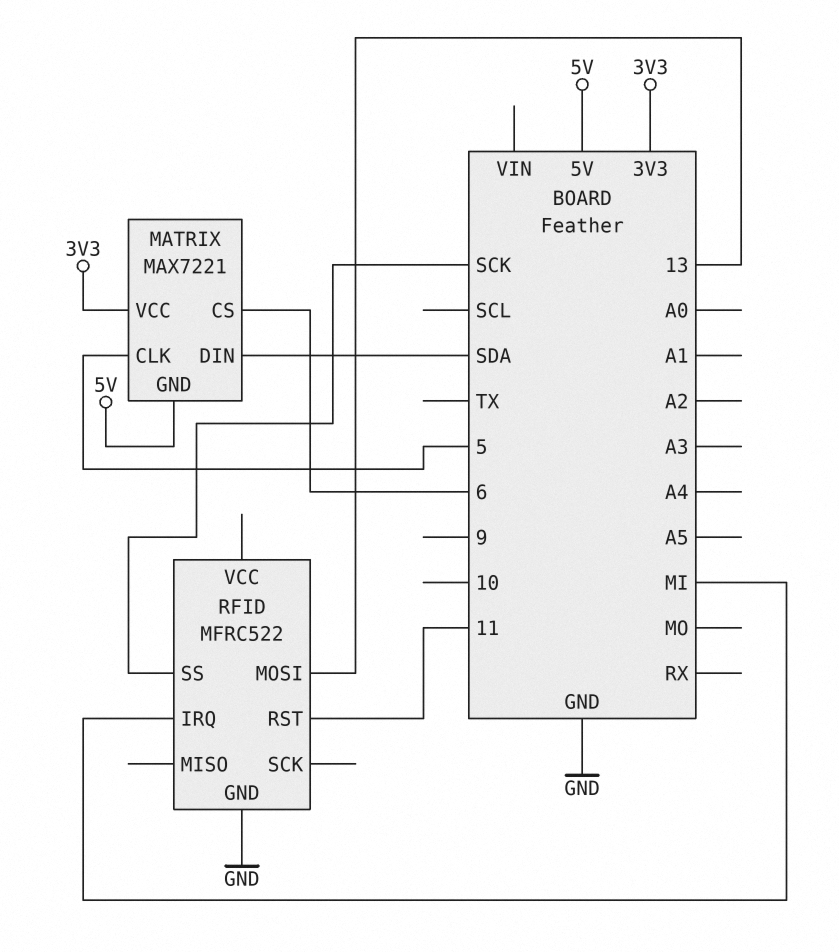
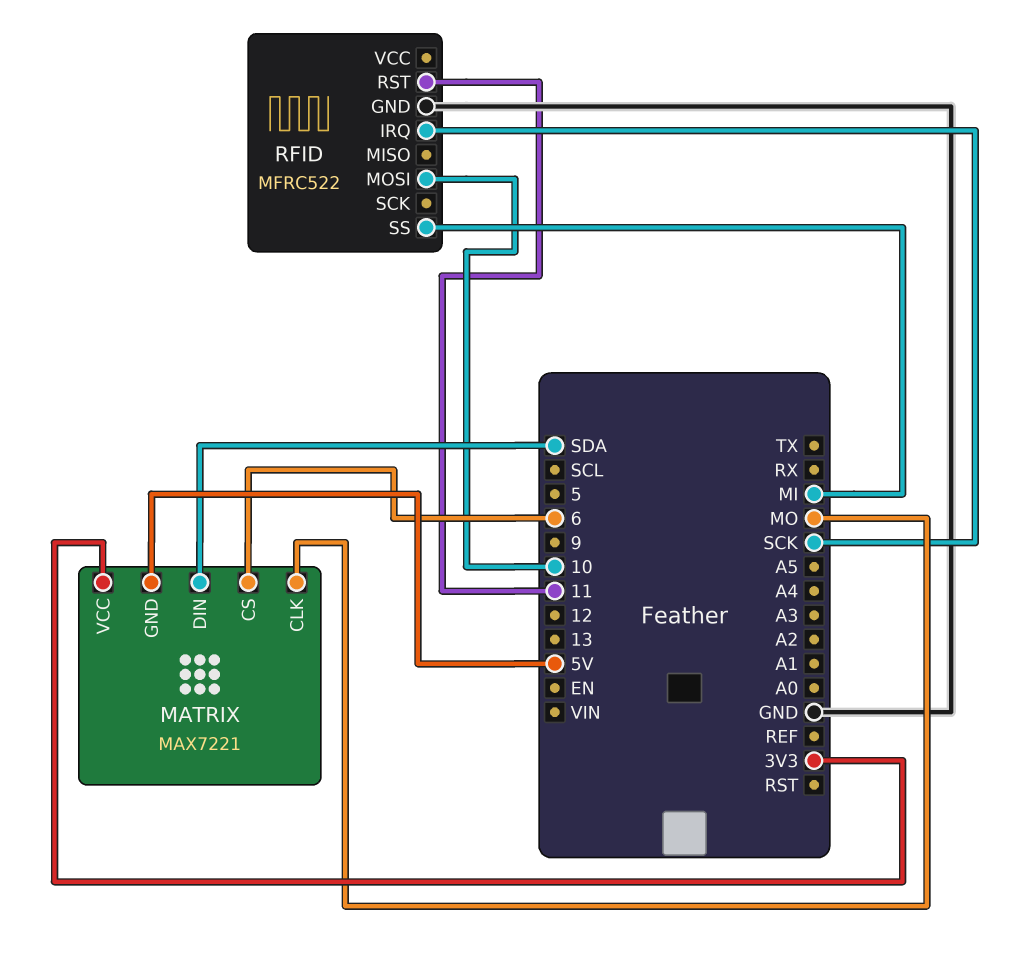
MATRIX pin CLK: 5 -> MO
RFID pin IRQ: MI -> SCK
RFID pin MOSI: 13 -> 10
RFID pin SS: SCK -> MI

